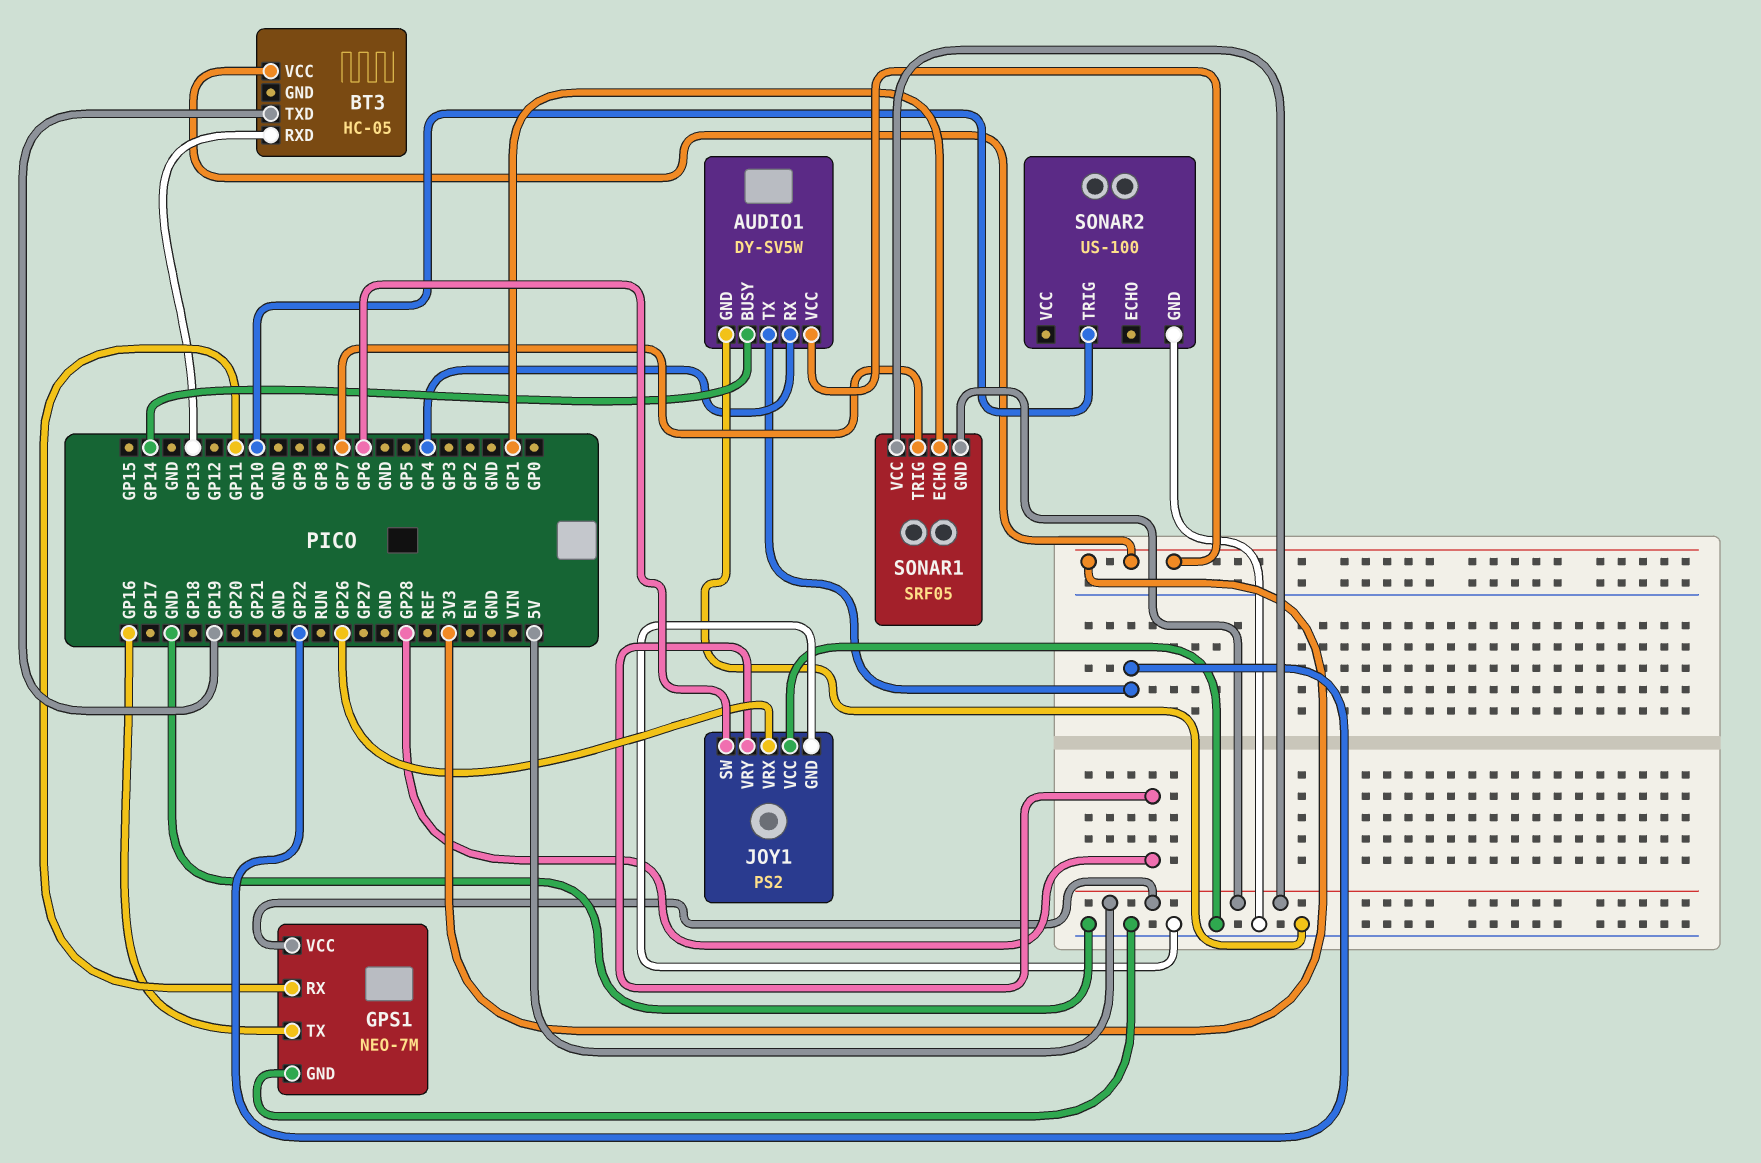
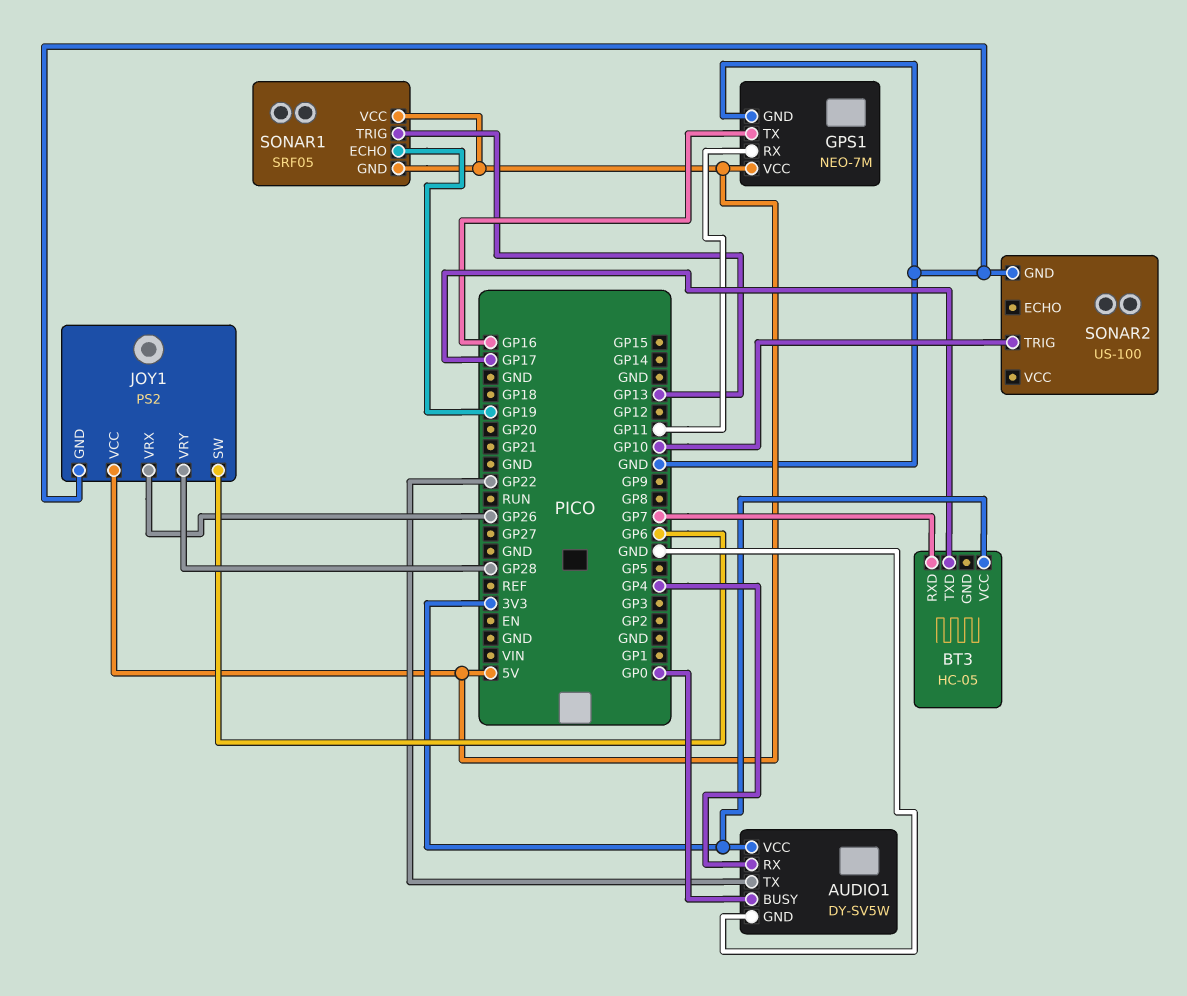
AUDIO1 pin BUSY: GP14 -> GP0
BT3 pin RXD: GP13 -> GP7
BT3 pin TXD: GP19 -> GP17
JOY1 pin VCC: GND -> 5V
SONAR1 pin ECHO: GP1 -> GP19
SONAR1 pin TRIG: GP7 -> GP13

